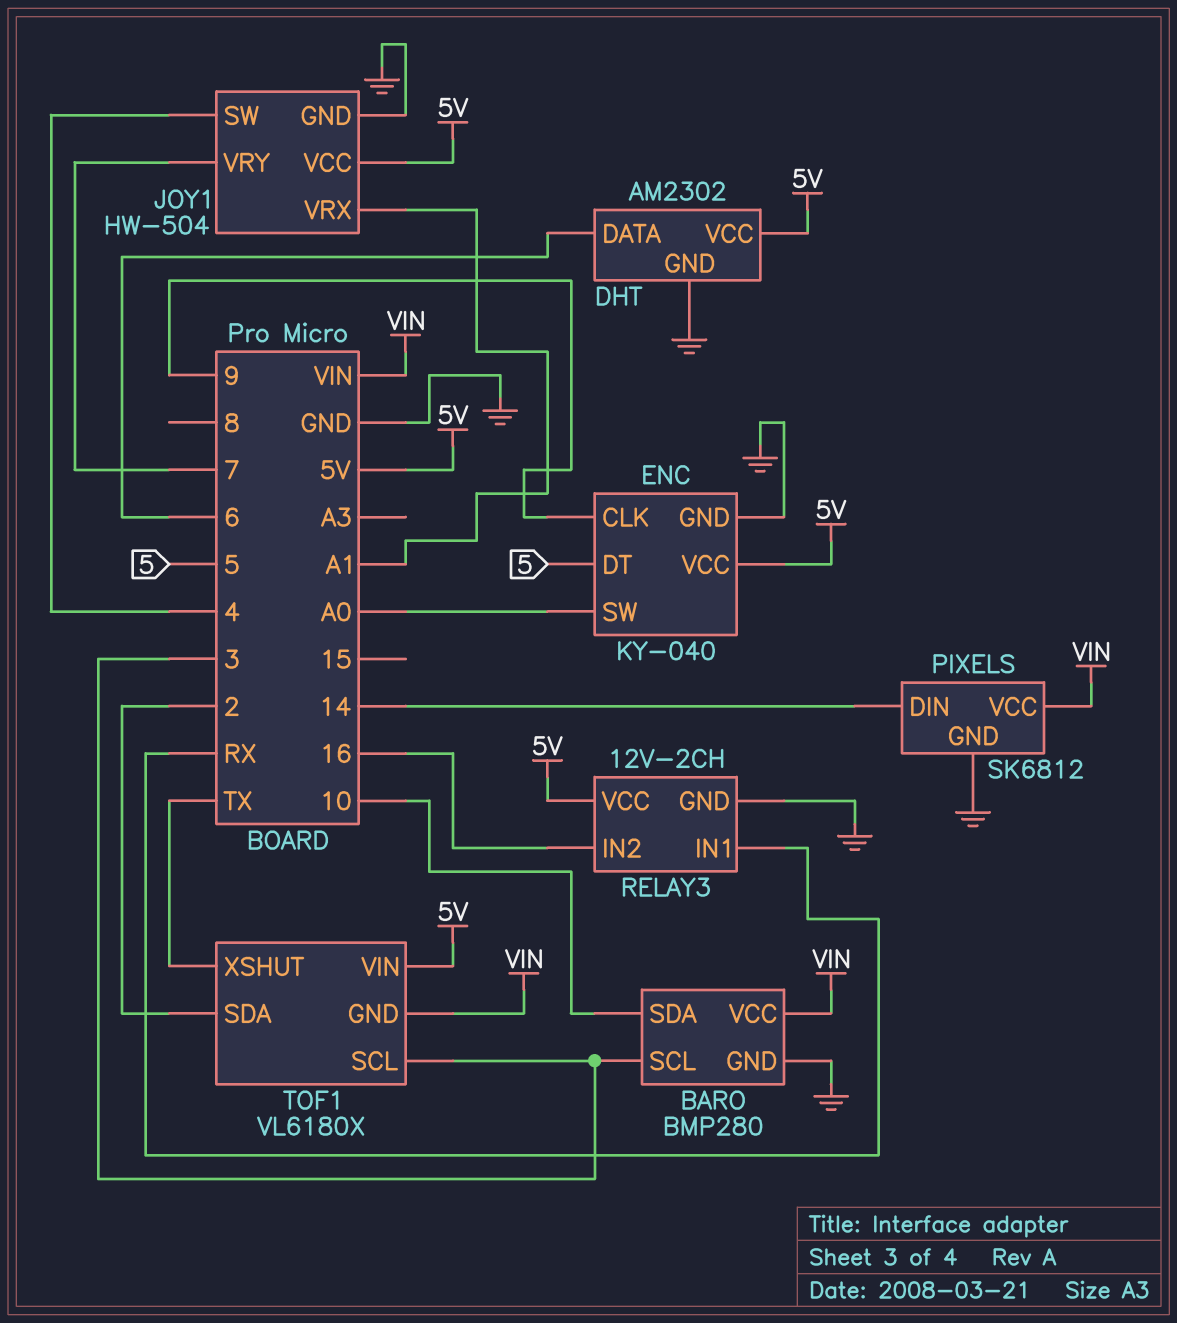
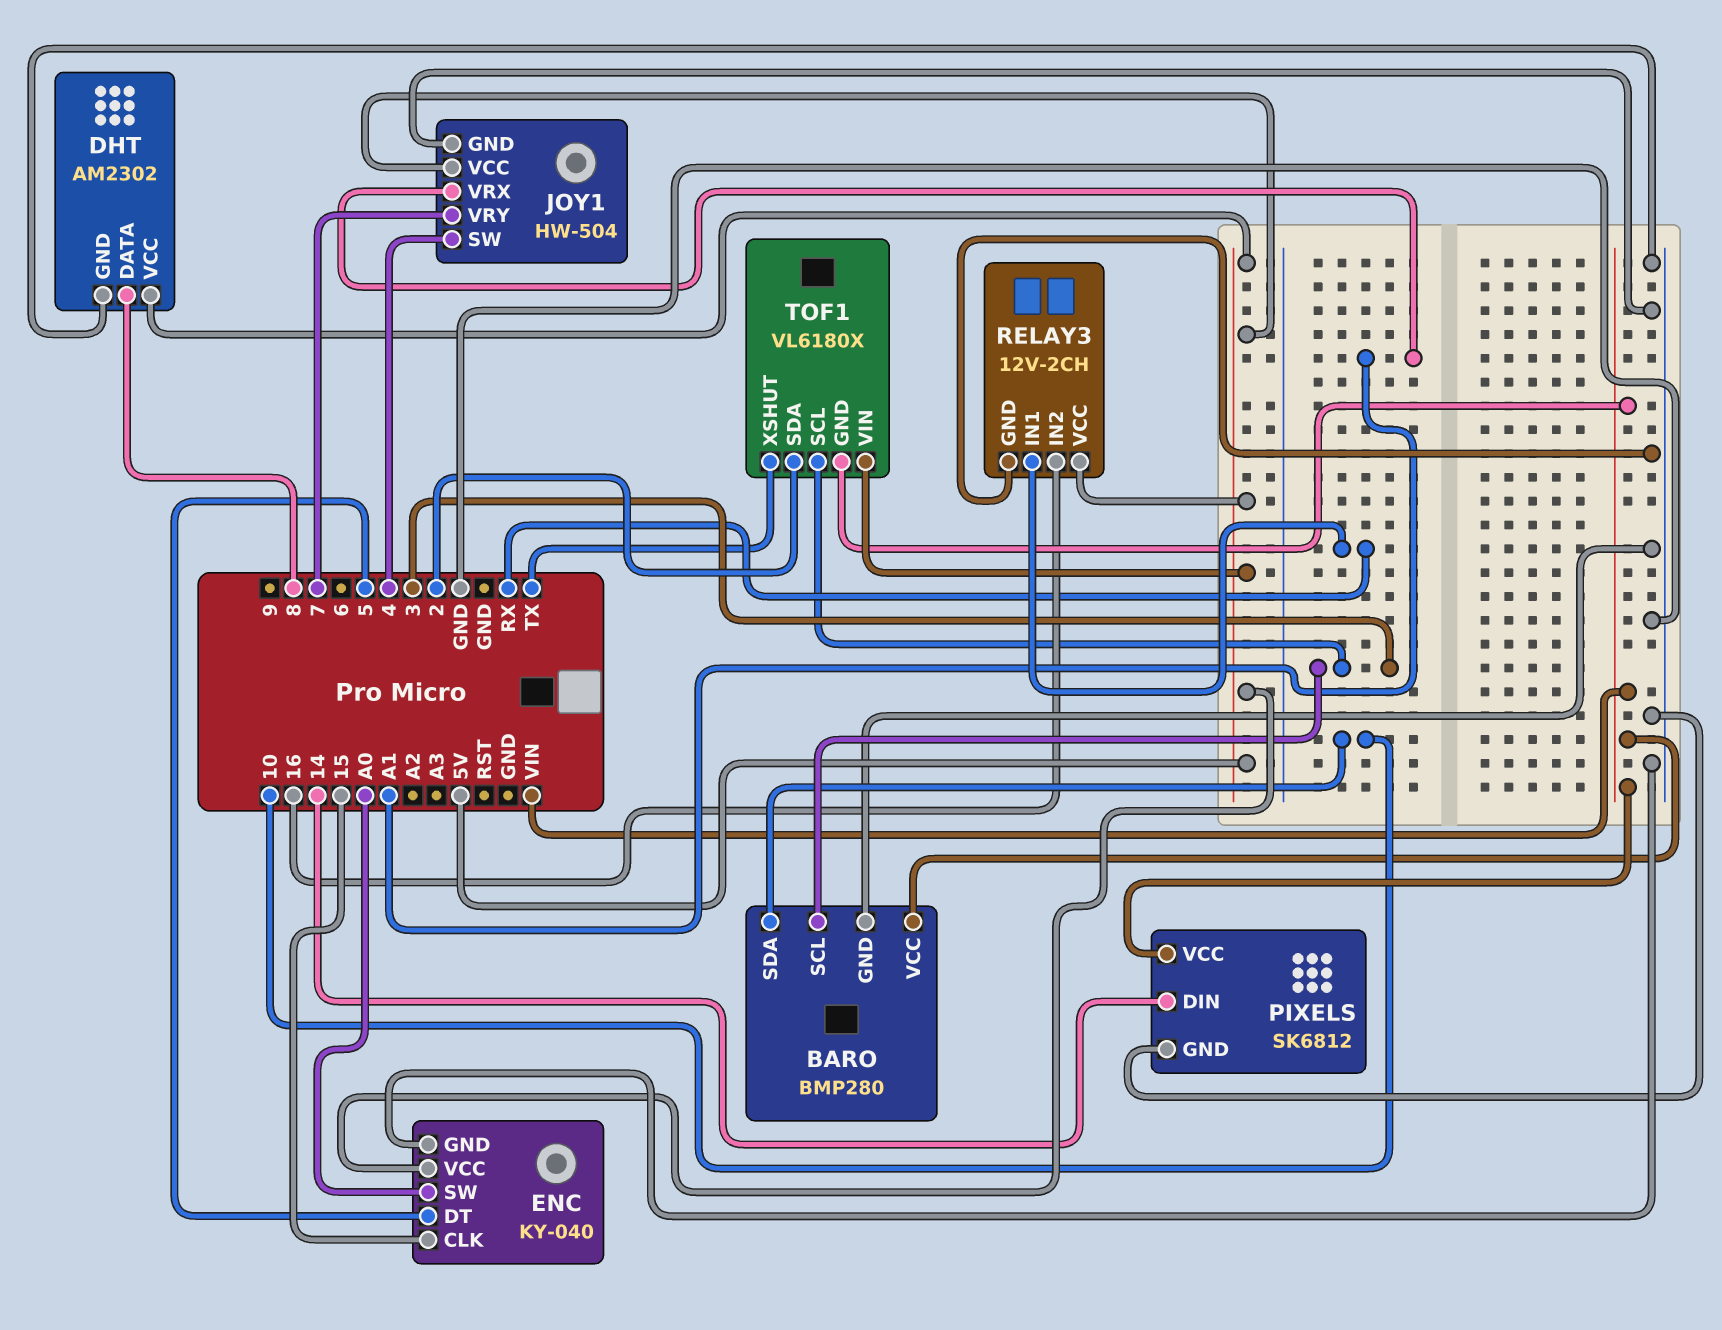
DHT pin DATA: 6 -> 8
ENC pin CLK: 9 -> 15

